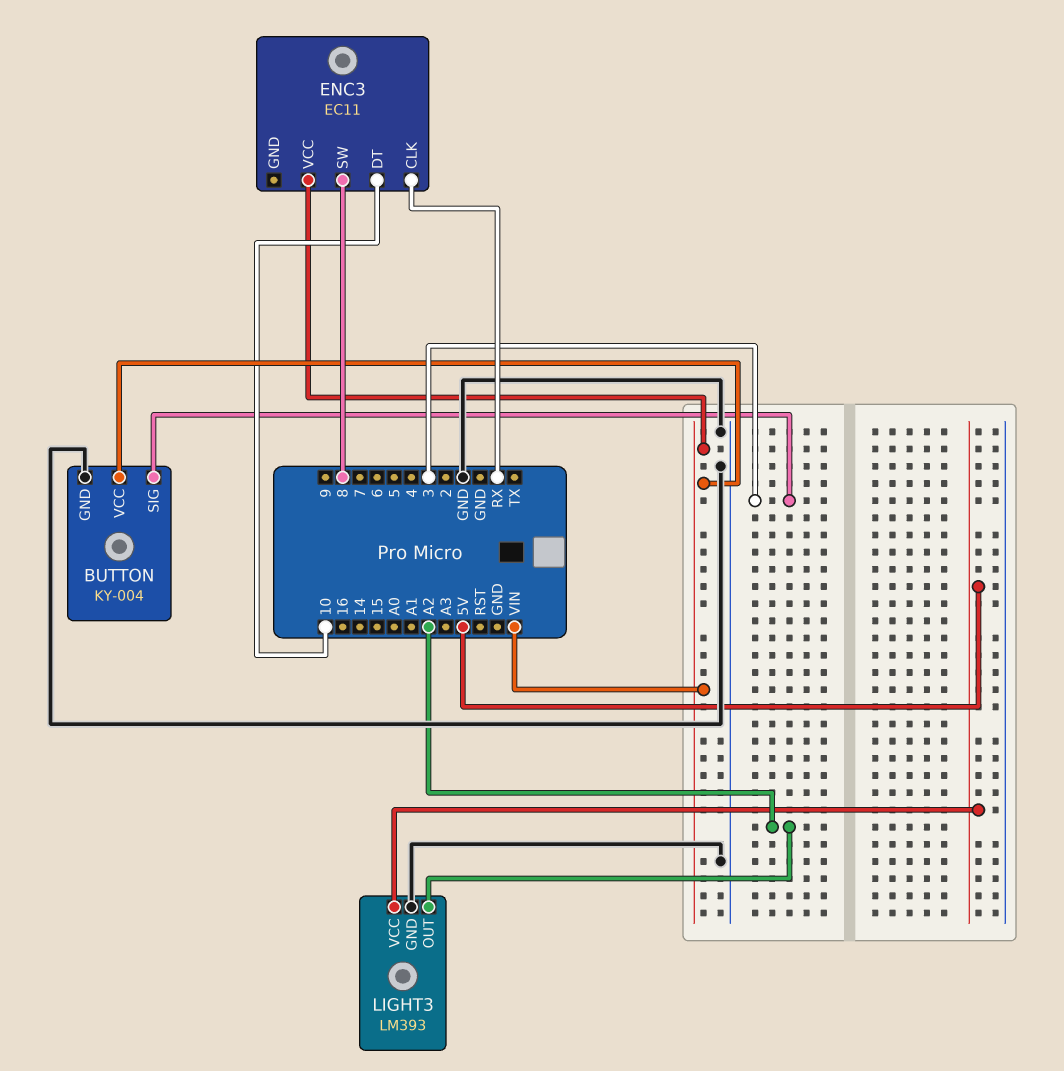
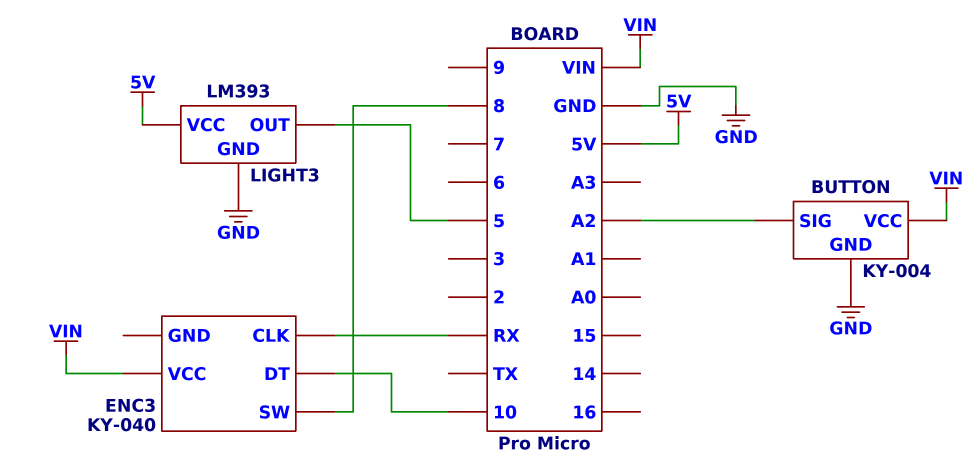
BUTTON pin SIG: 3 -> A2
ENC3: EC11 -> KY-040
LIGHT3 pin OUT: A2 -> 5

